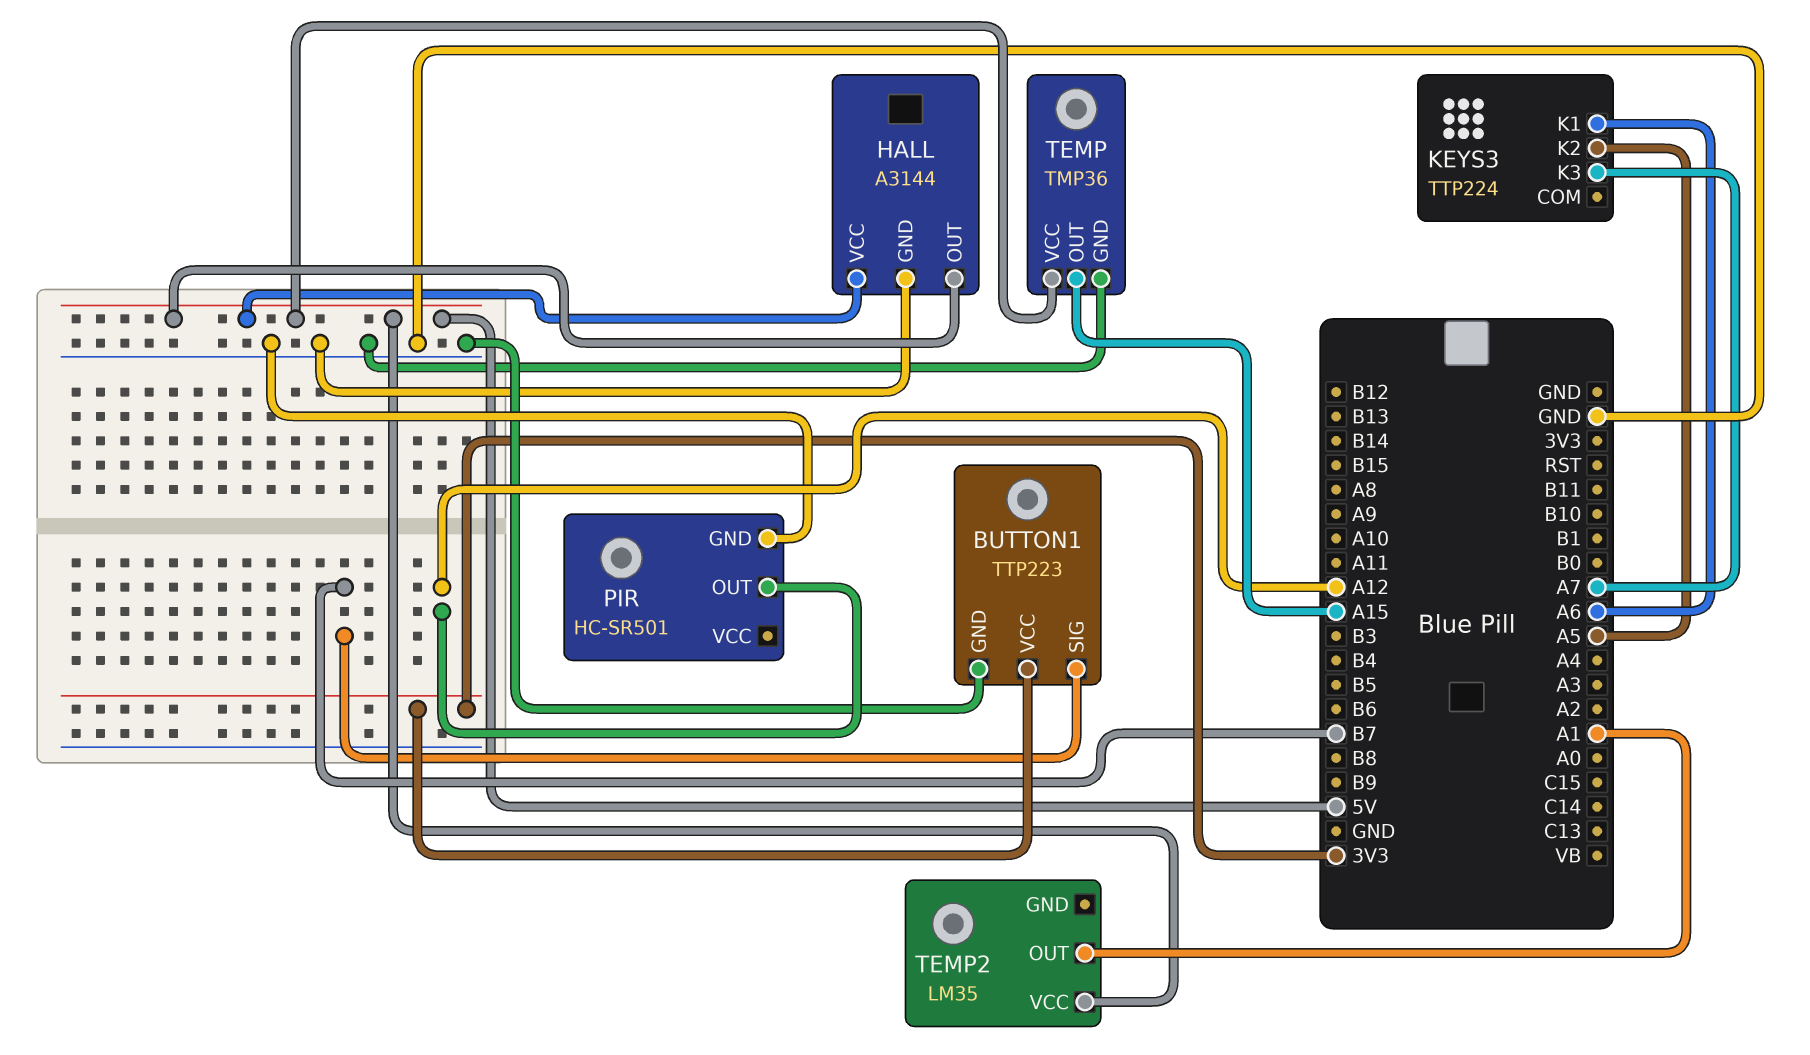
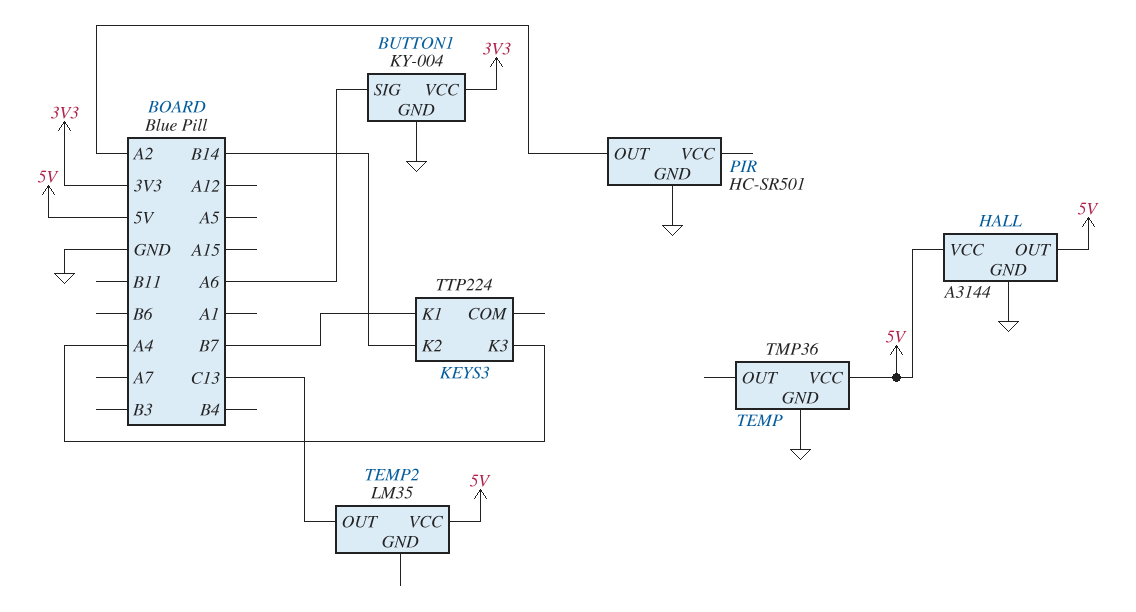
BUTTON1: TTP223 -> KY-004
BUTTON1 pin SIG: B7 -> A6
KEYS3 pin K1: A6 -> B7
KEYS3 pin K2: A5 -> B14
KEYS3 pin K3: A7 -> A4
PIR pin OUT: A12 -> A2
TEMP pin OUT: A15 -> none
TEMP2 pin OUT: A1 -> C13

